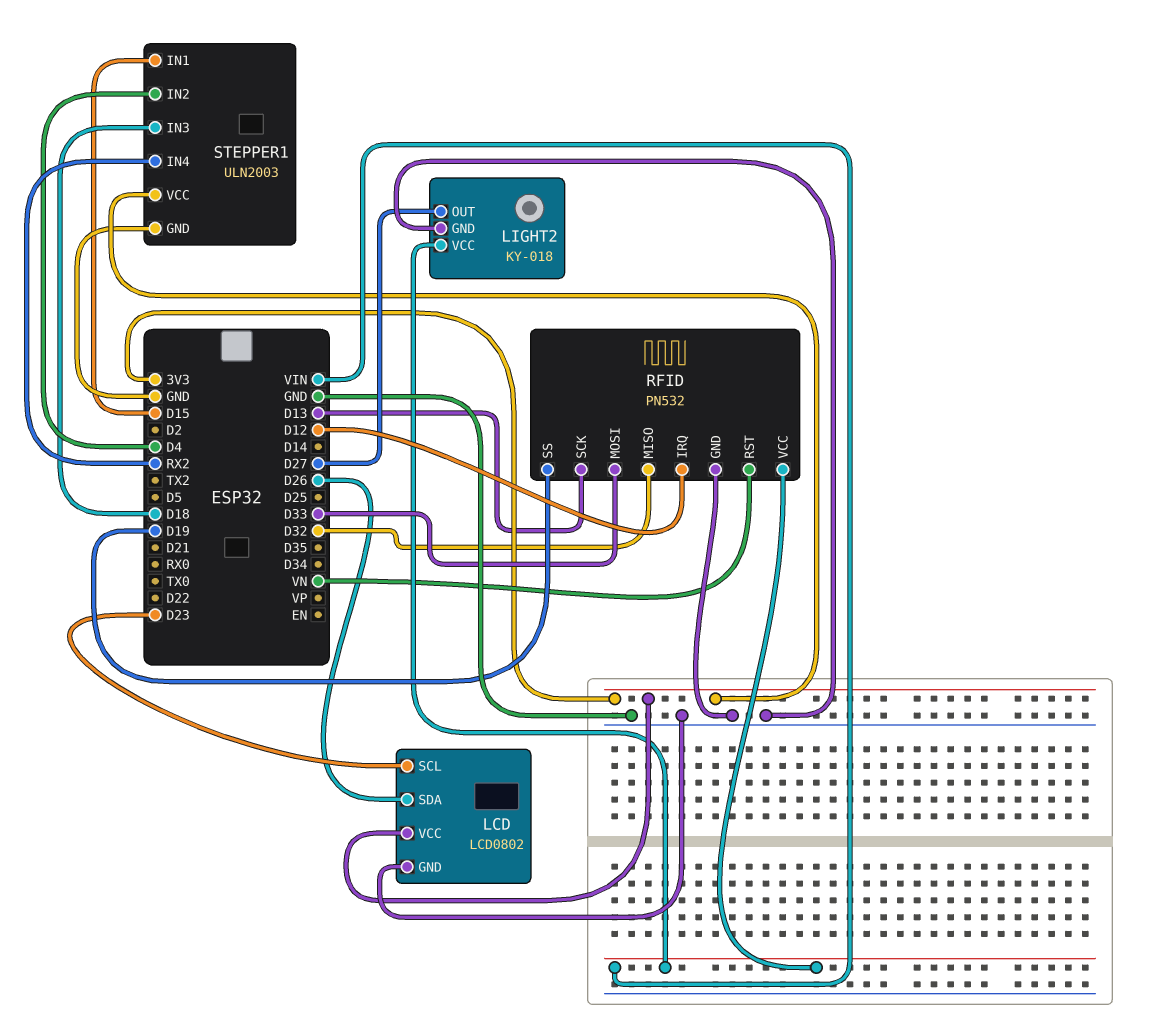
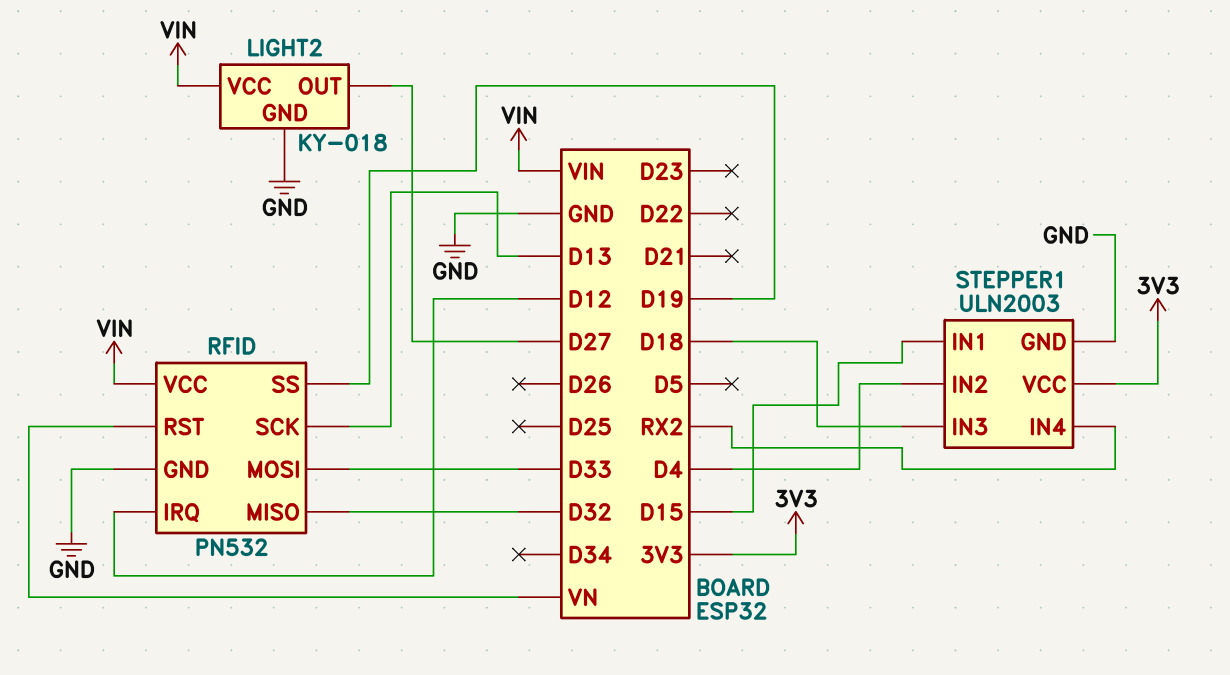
LCD: LCD0802 -> none
LCD pin GND: GND -> none
LCD pin SCL: D23 -> none
LCD pin SDA: D26 -> none
LCD pin VCC: 3V3 -> none

